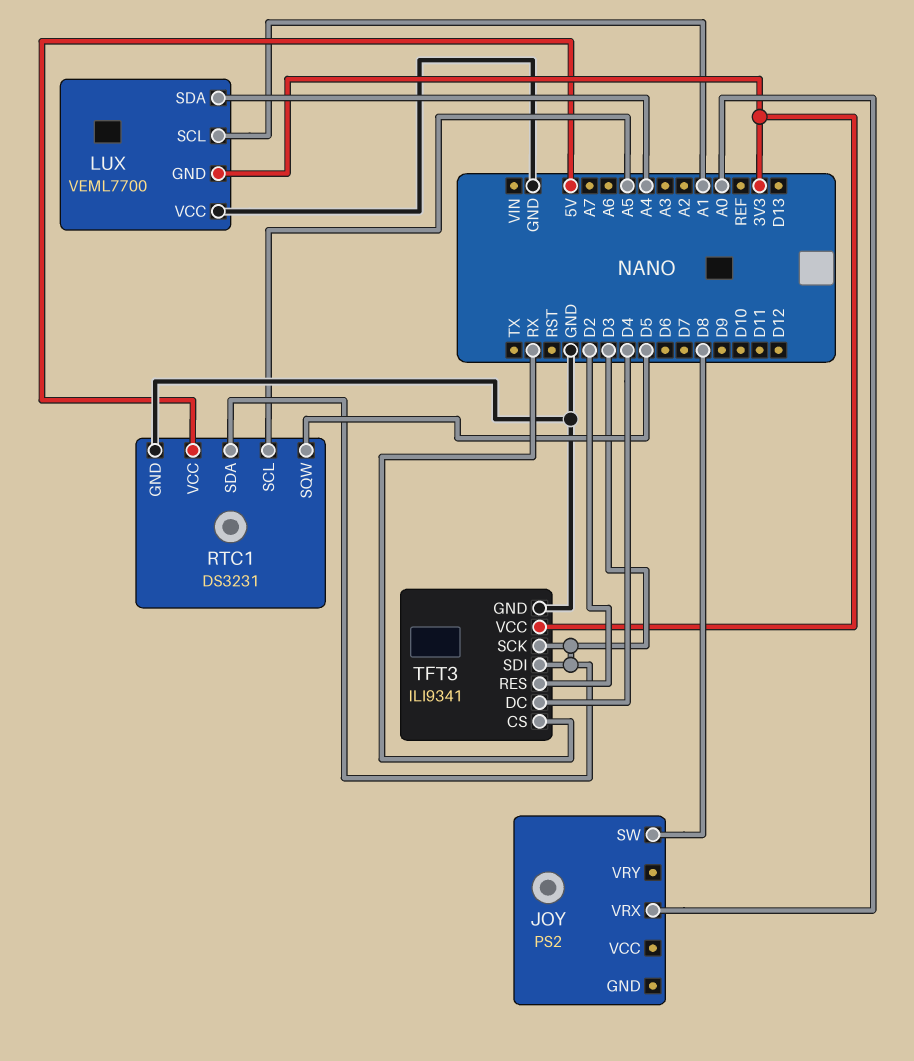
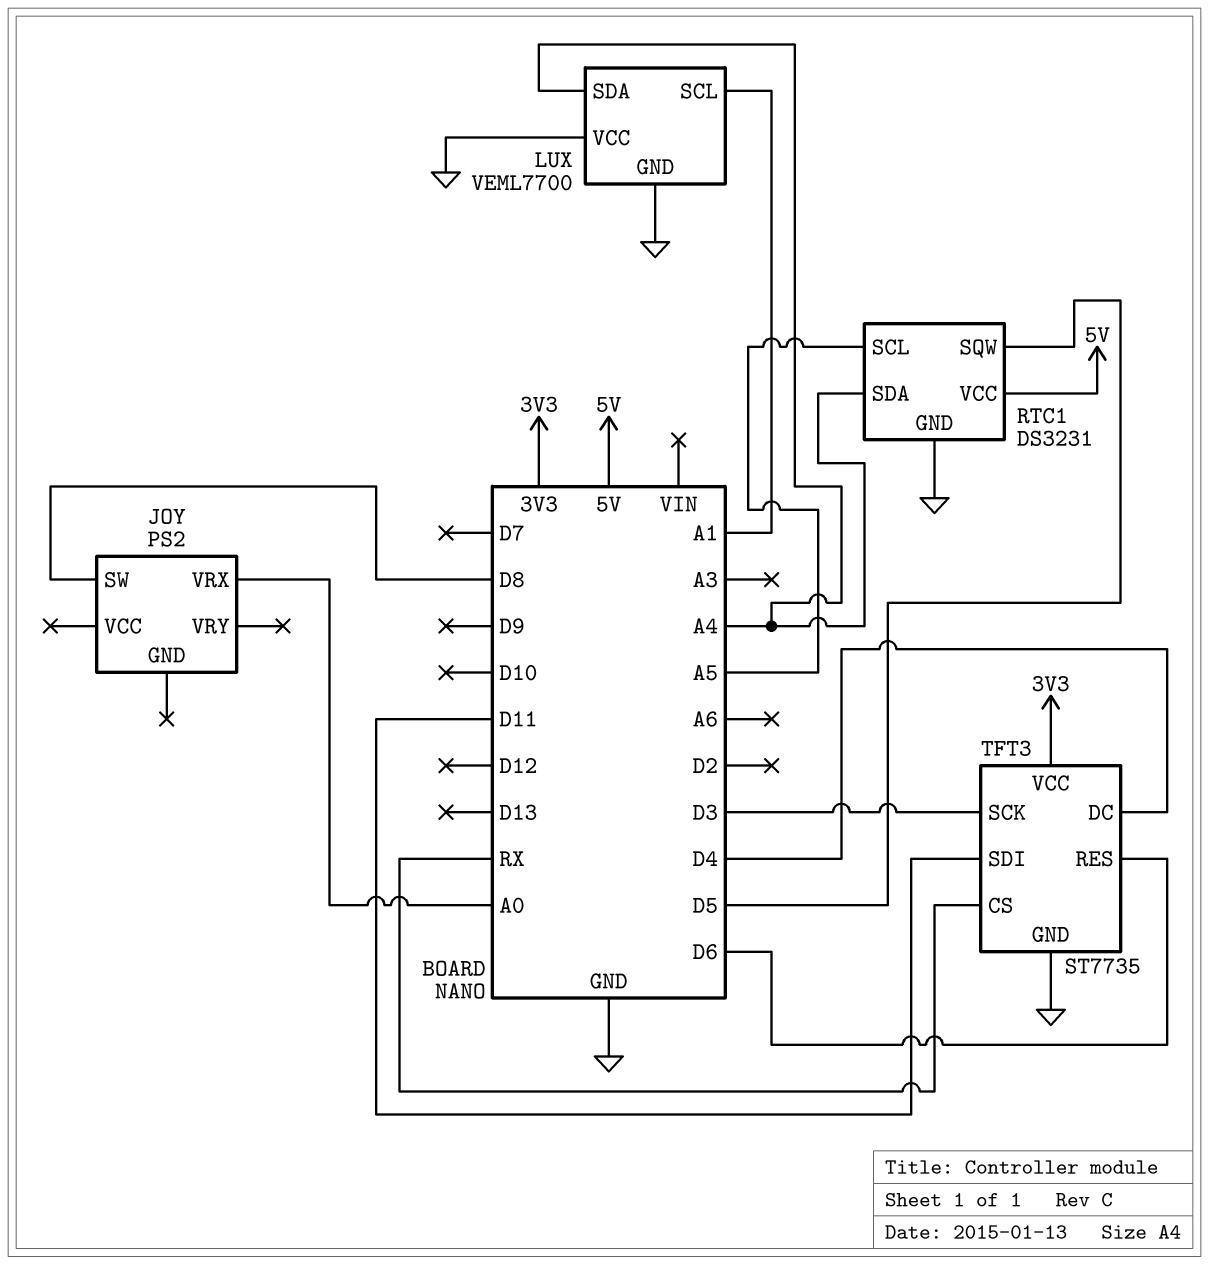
LUX pin GND: 3V3 -> GND
RTC1 pin SDA: D3 -> A4
TFT3: ILI9341 -> ST7735
TFT3 pin RES: D2 -> D6
TFT3 pin SDI: D3 -> D11

